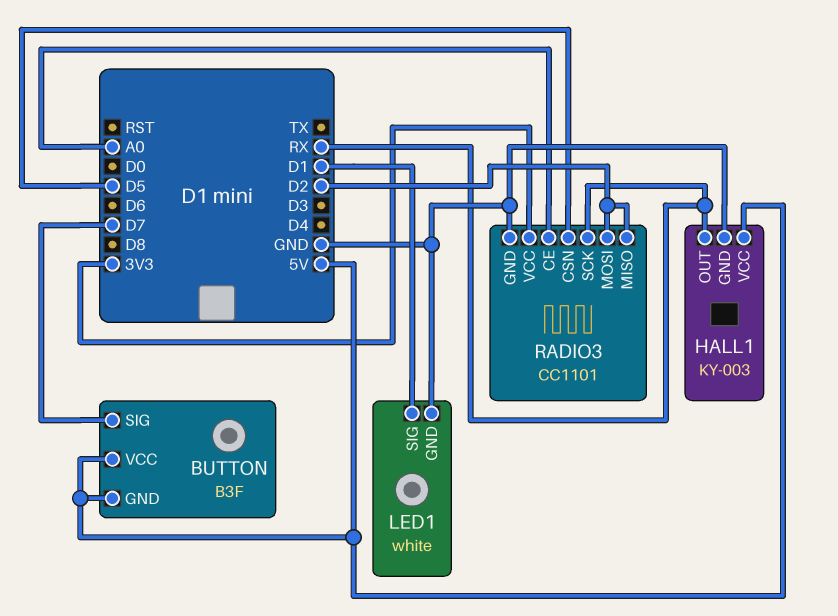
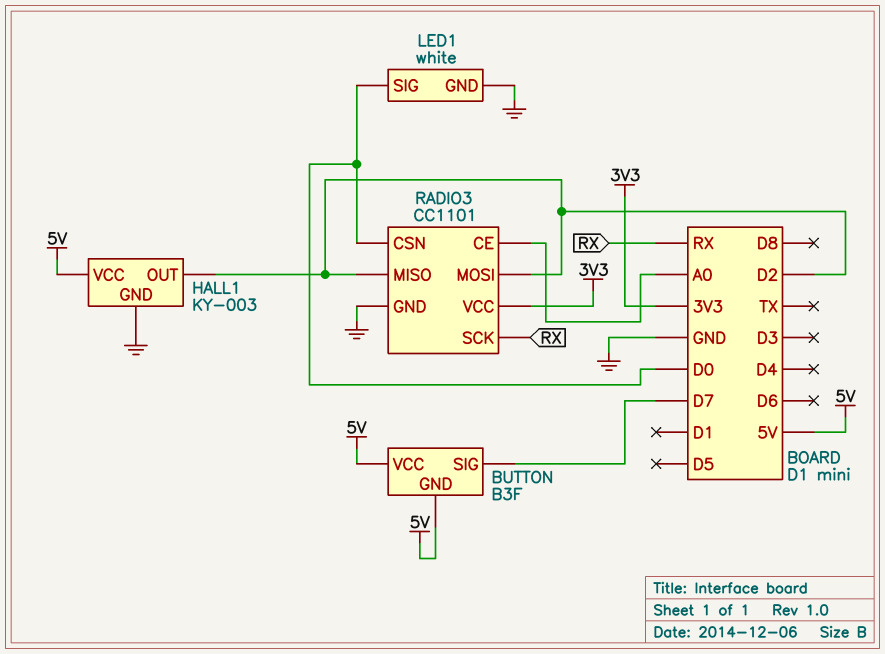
HALL1 pin OUT: RX -> D2
LED1 pin SIG: D1 -> D0
RADIO3 pin CSN: D5 -> D0

